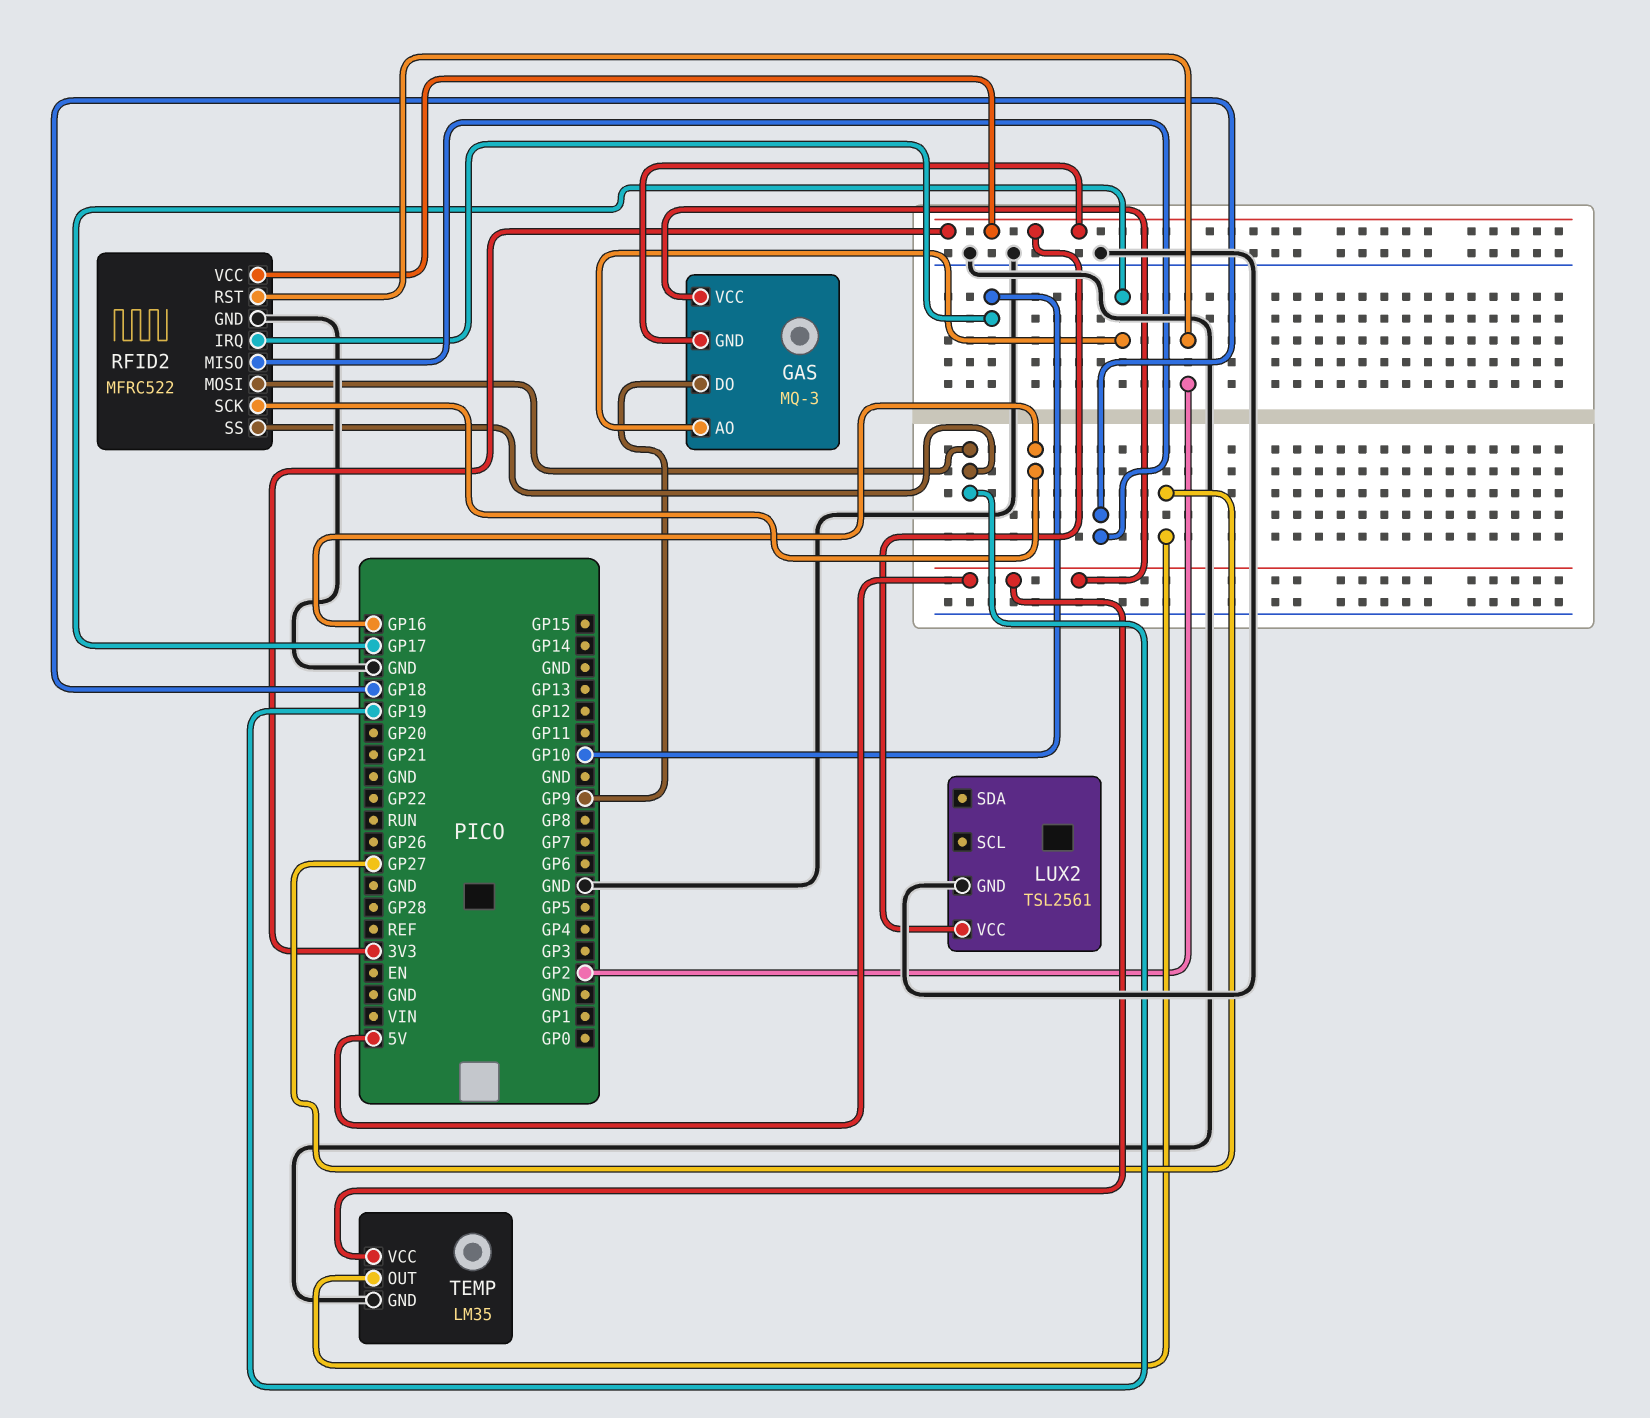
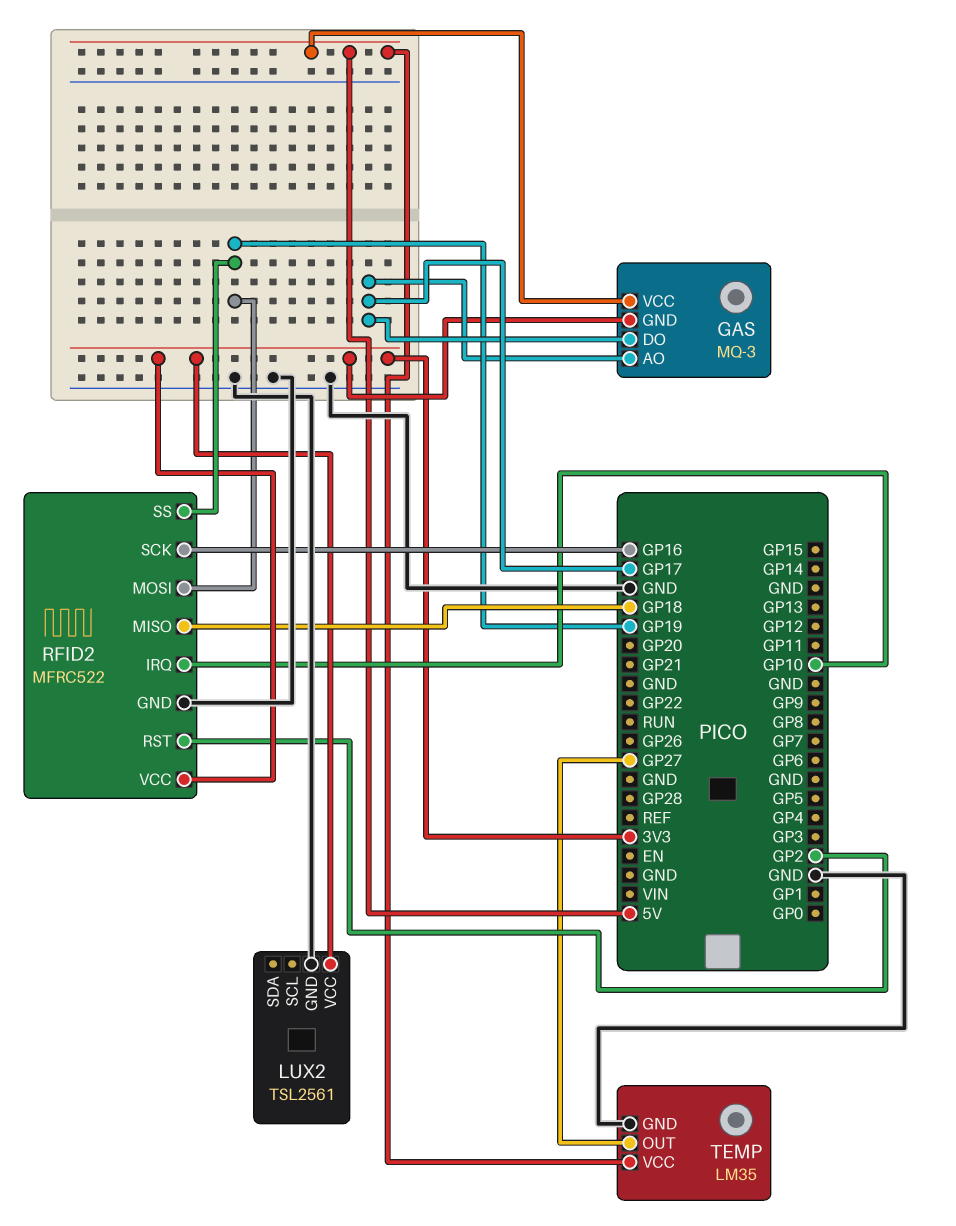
GAS pin DO: GP9 -> GP17

